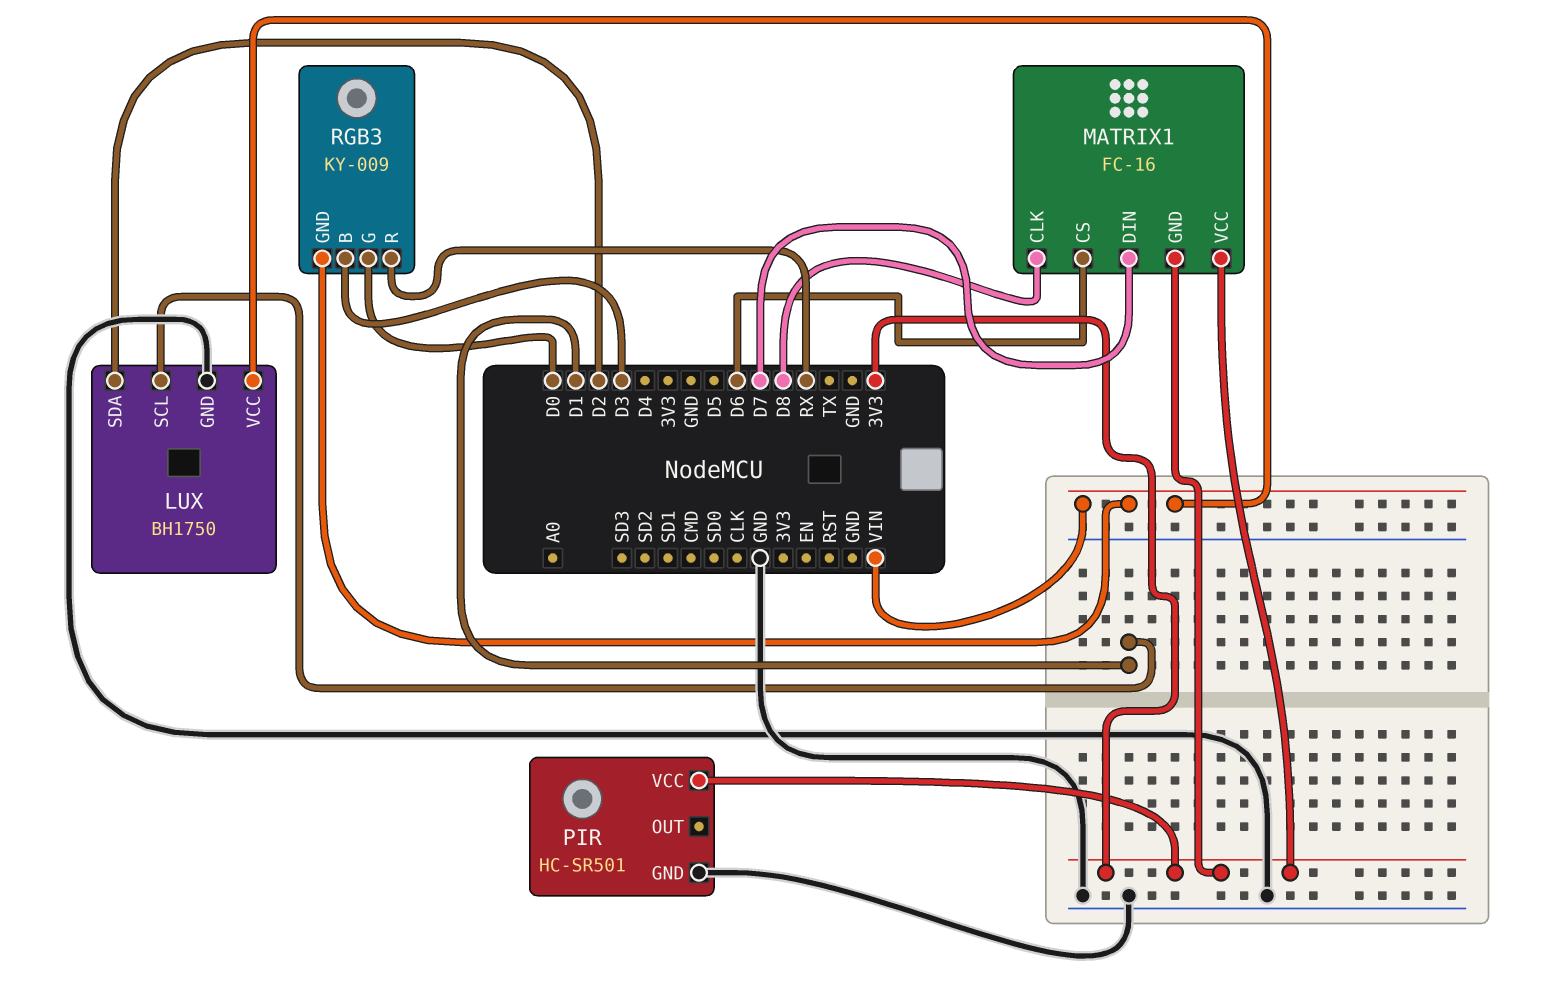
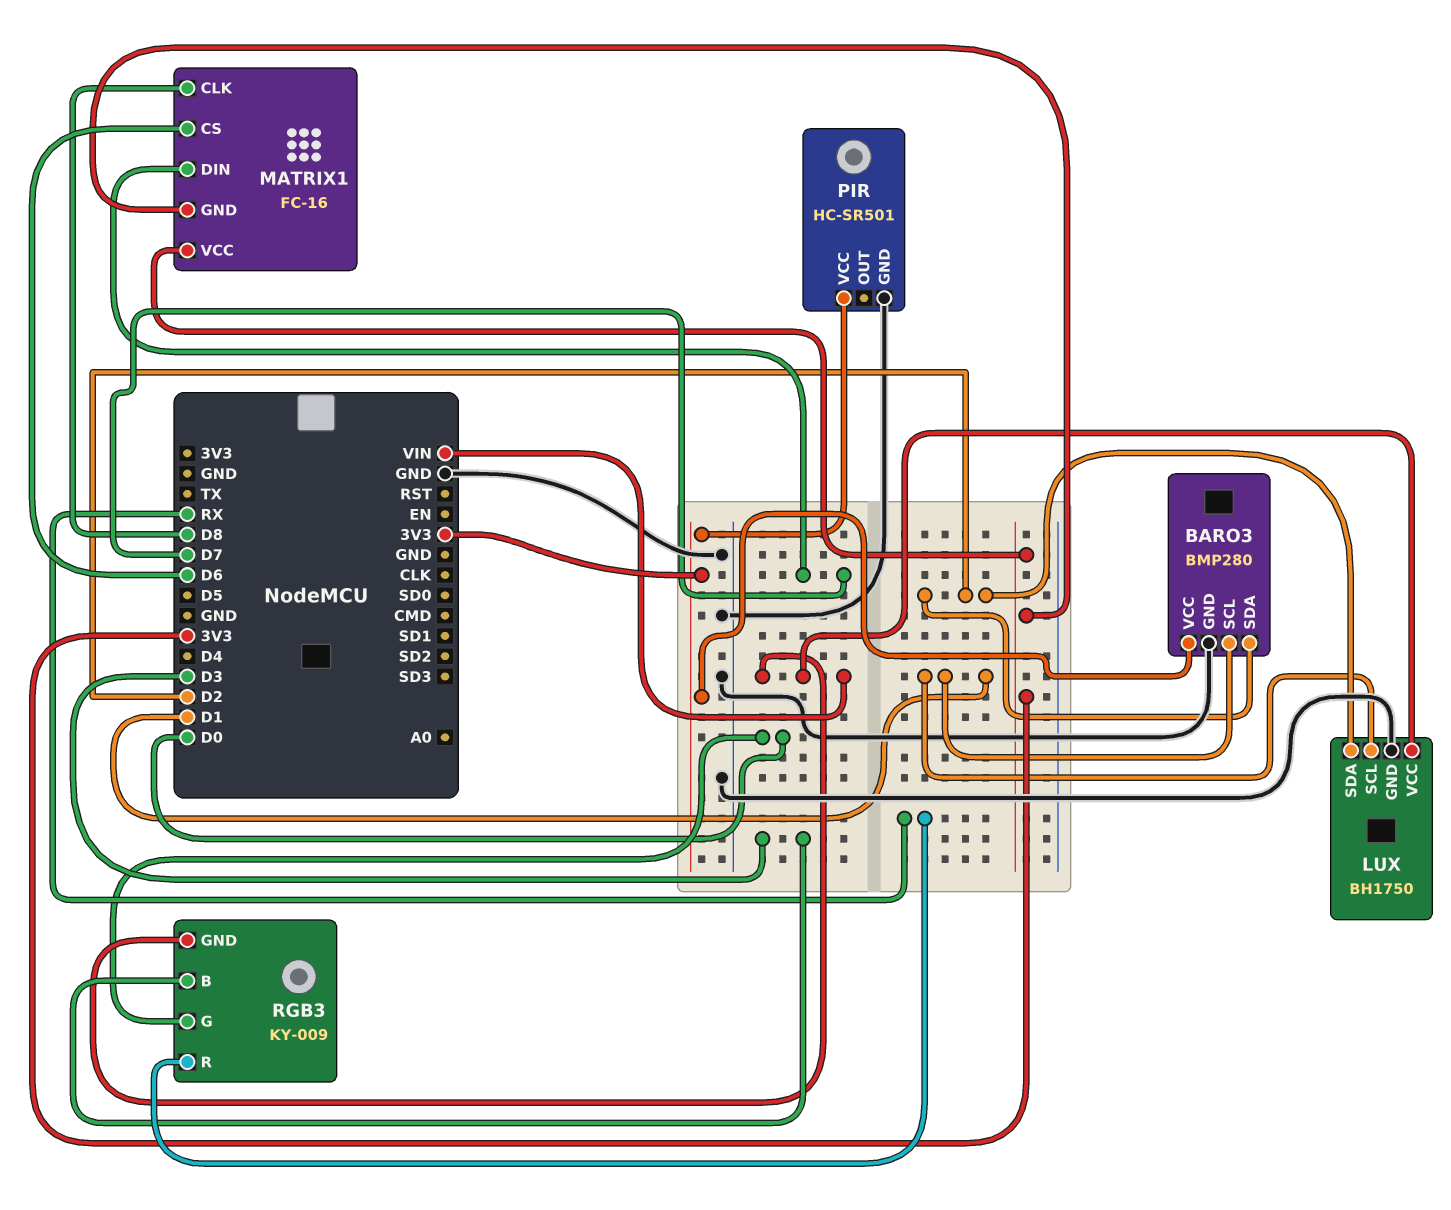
BARO3: none -> BMP280
BARO3 pin GND: none -> GND
BARO3 pin SCL: none -> D1
BARO3 pin SDA: none -> D2
BARO3 pin VCC: none -> 3V3

